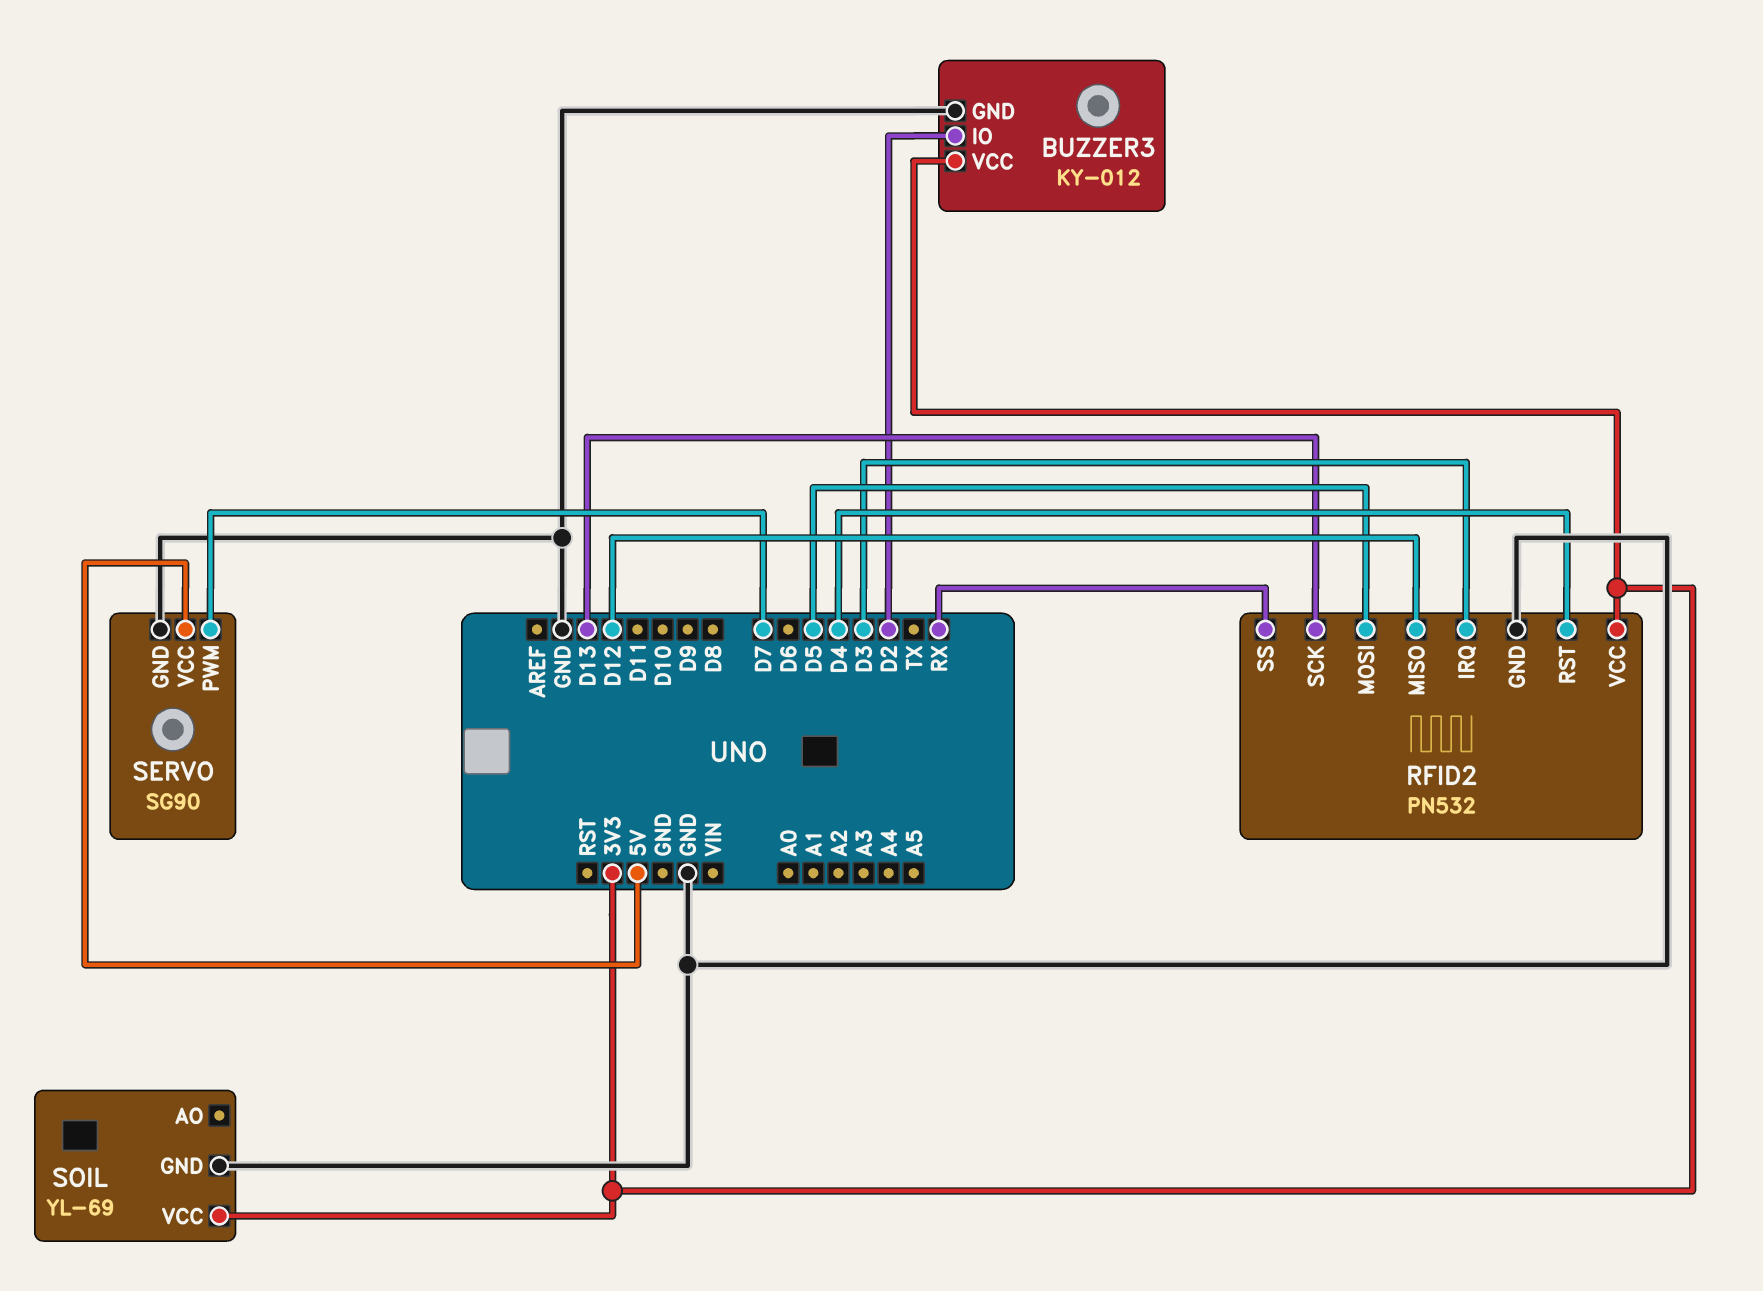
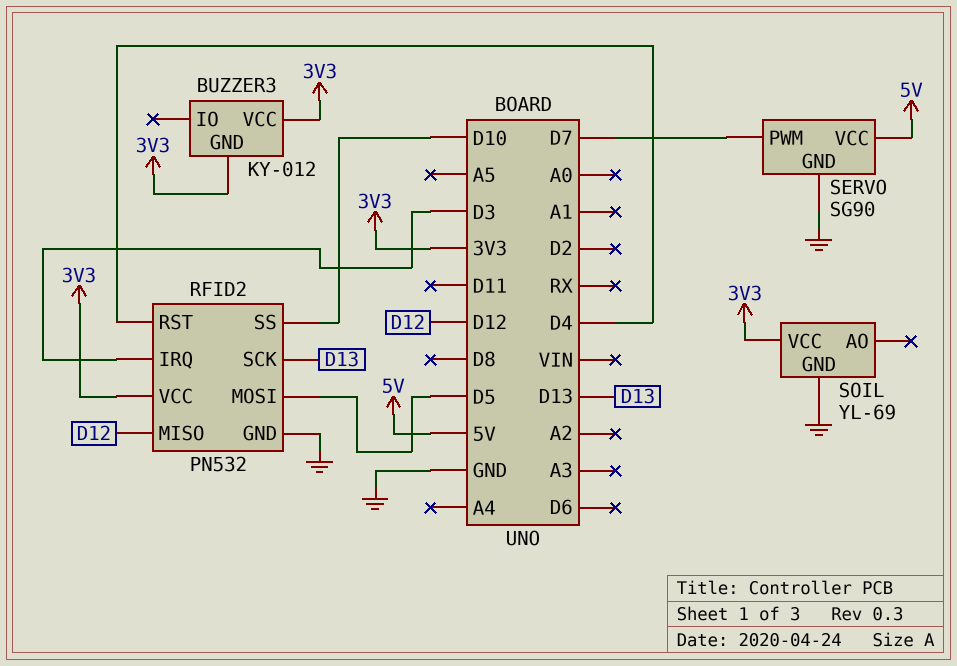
BUZZER3 pin GND: GND -> 3V3
BUZZER3 pin IO: D2 -> none
RFID2 pin SS: RX -> D10

